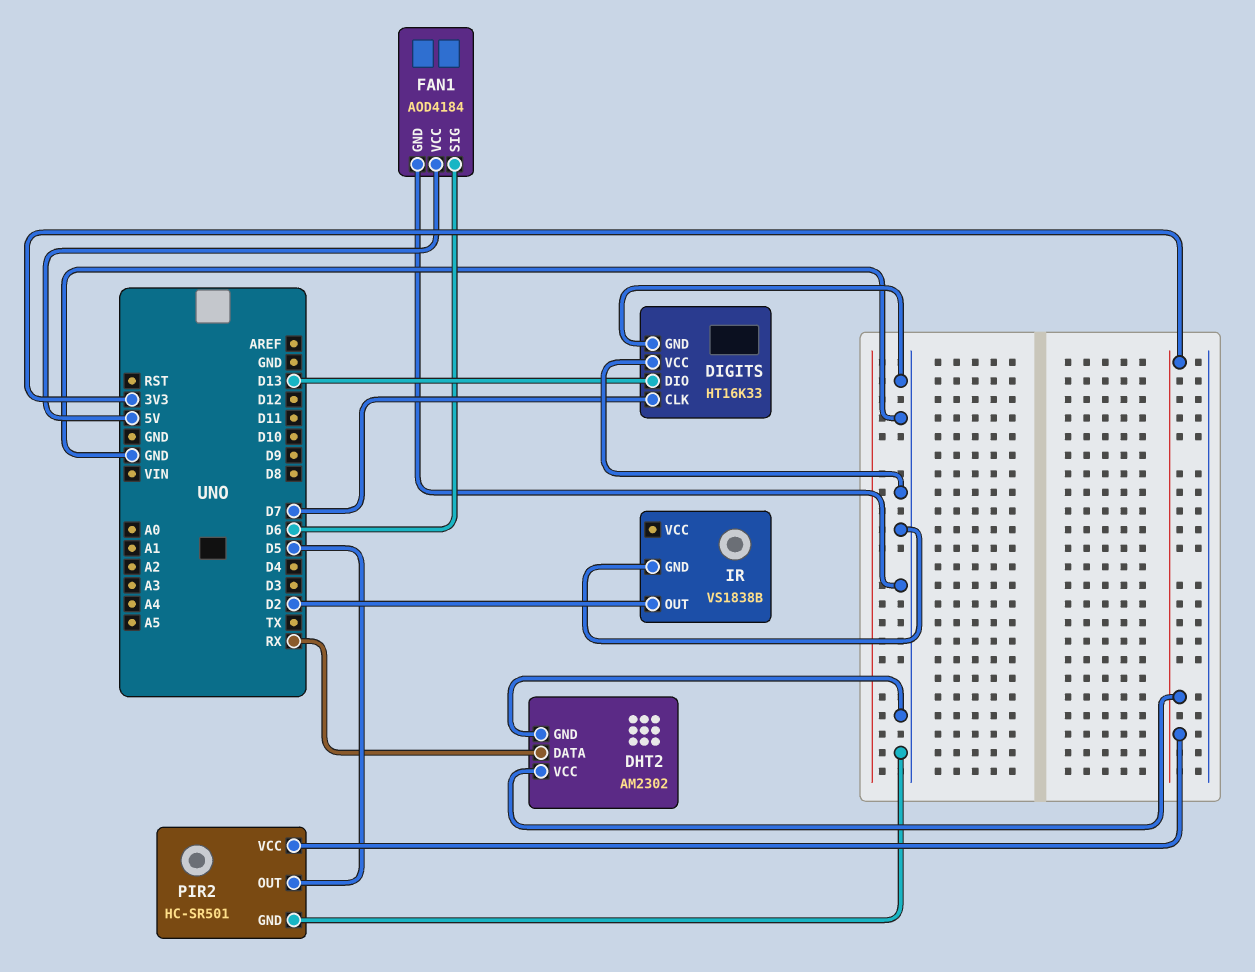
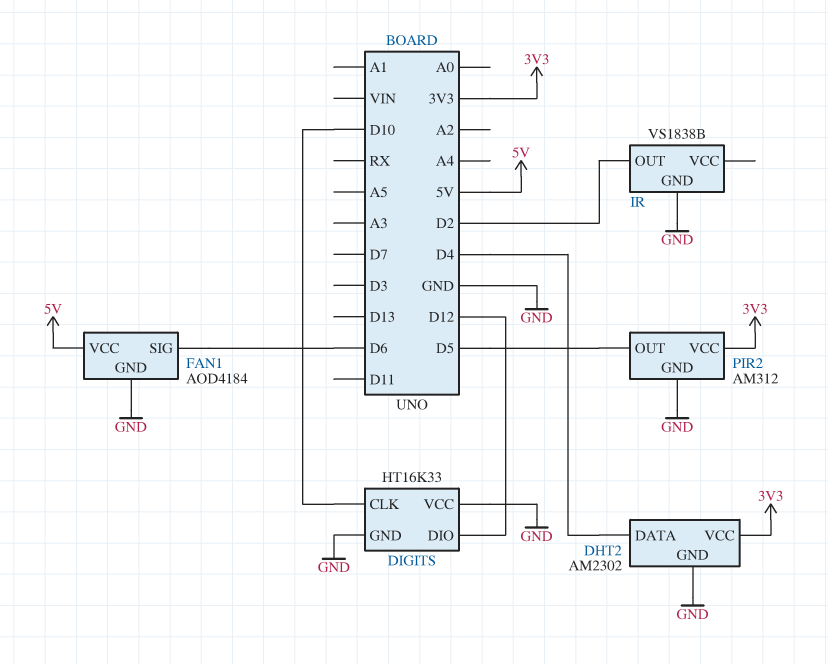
DHT2 pin DATA: RX -> D4
DIGITS pin CLK: D7 -> D10
DIGITS pin DIO: D13 -> D12
PIR2: HC-SR501 -> AM312

